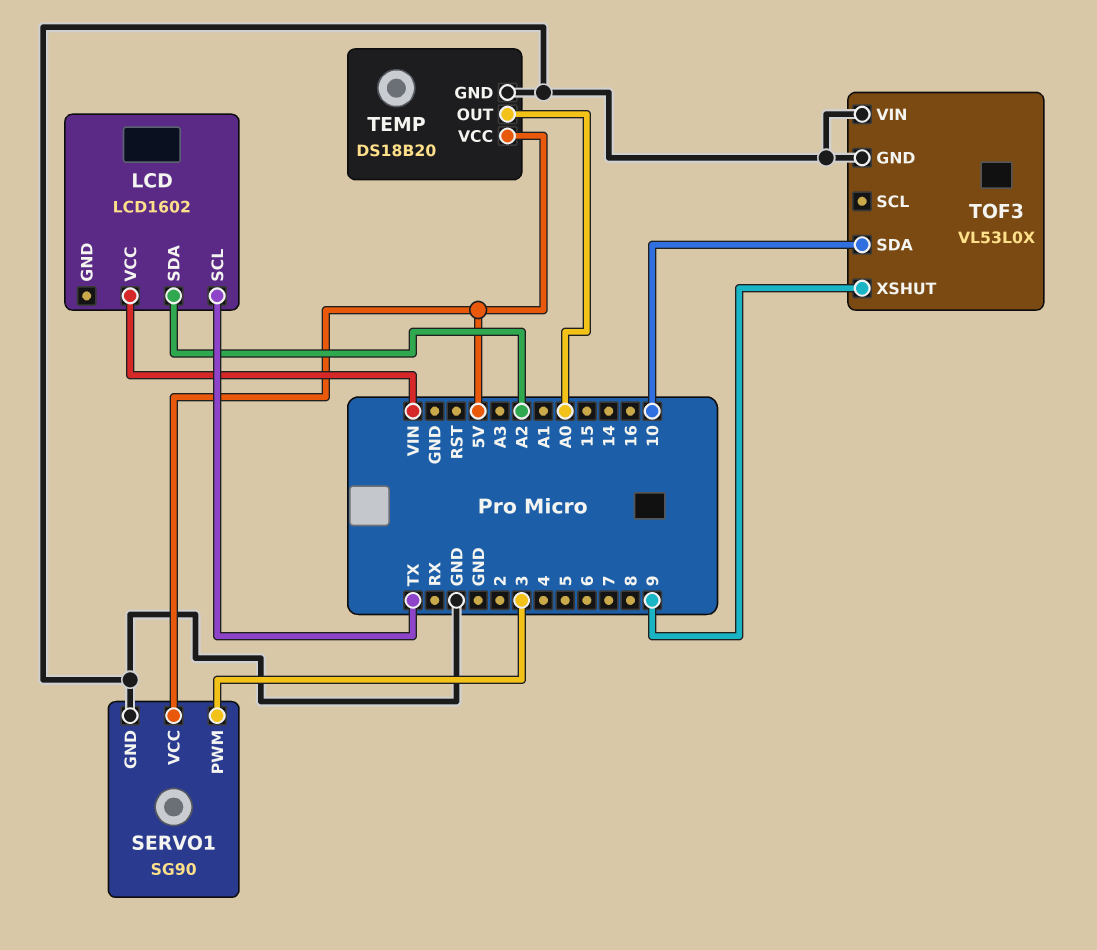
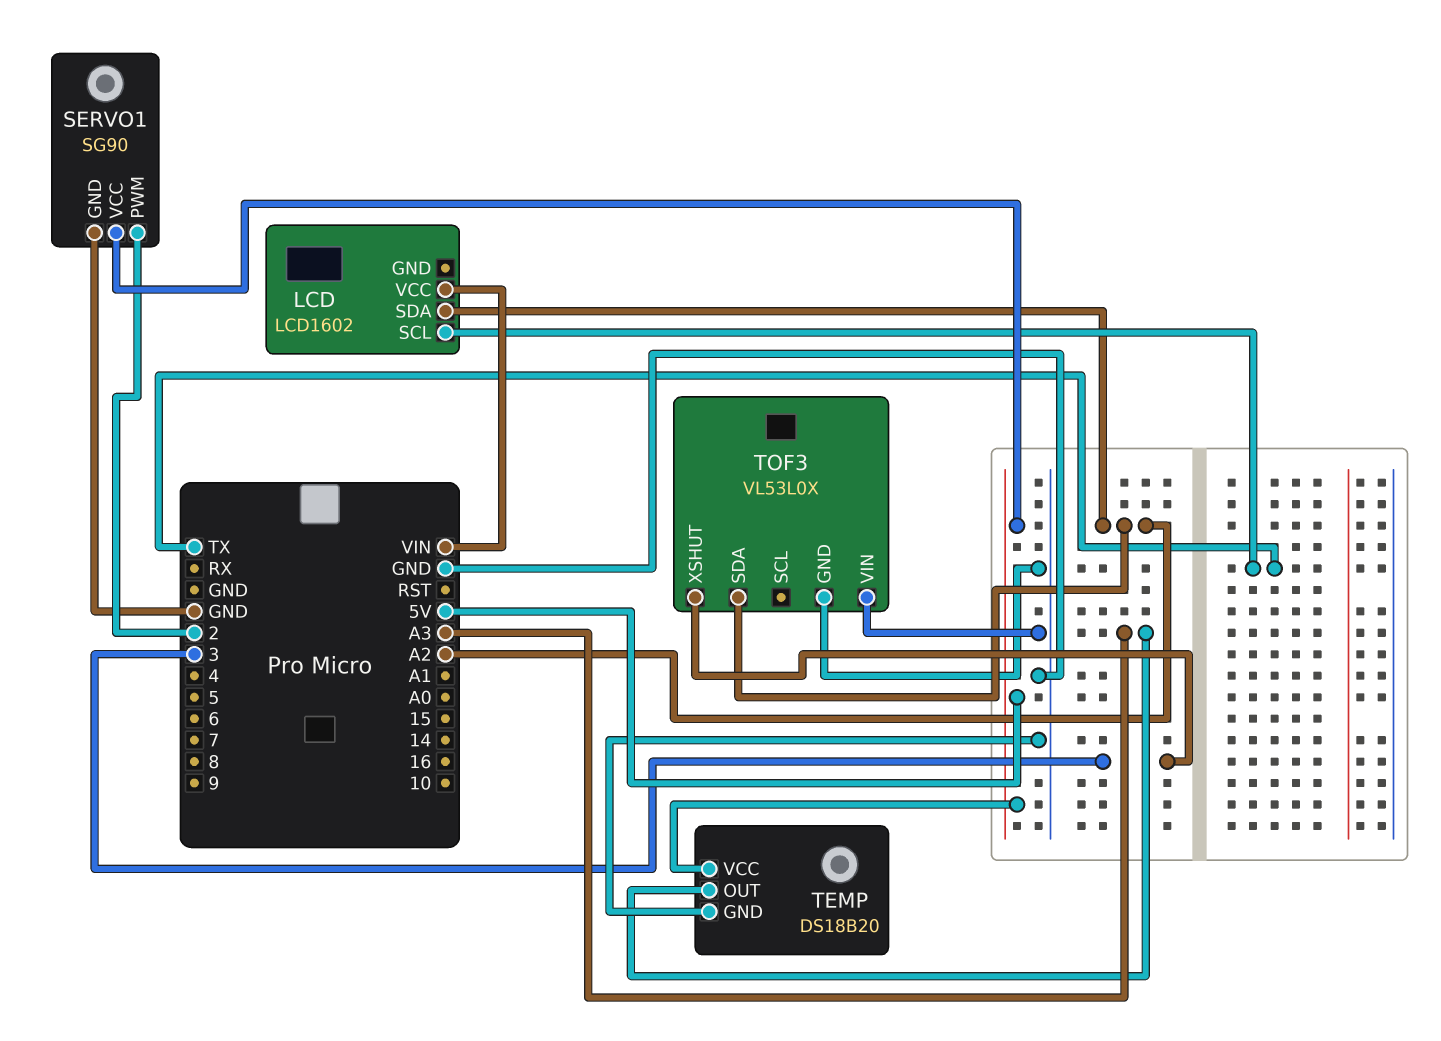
SERVO1 pin PWM: 3 -> 2
TEMP pin OUT: A0 -> A3
TOF3 pin SDA: 10 -> A2
TOF3 pin XSHUT: 9 -> 3

